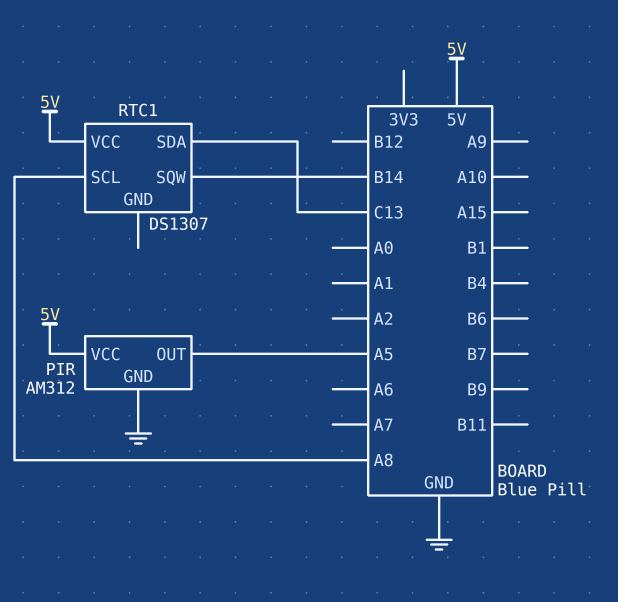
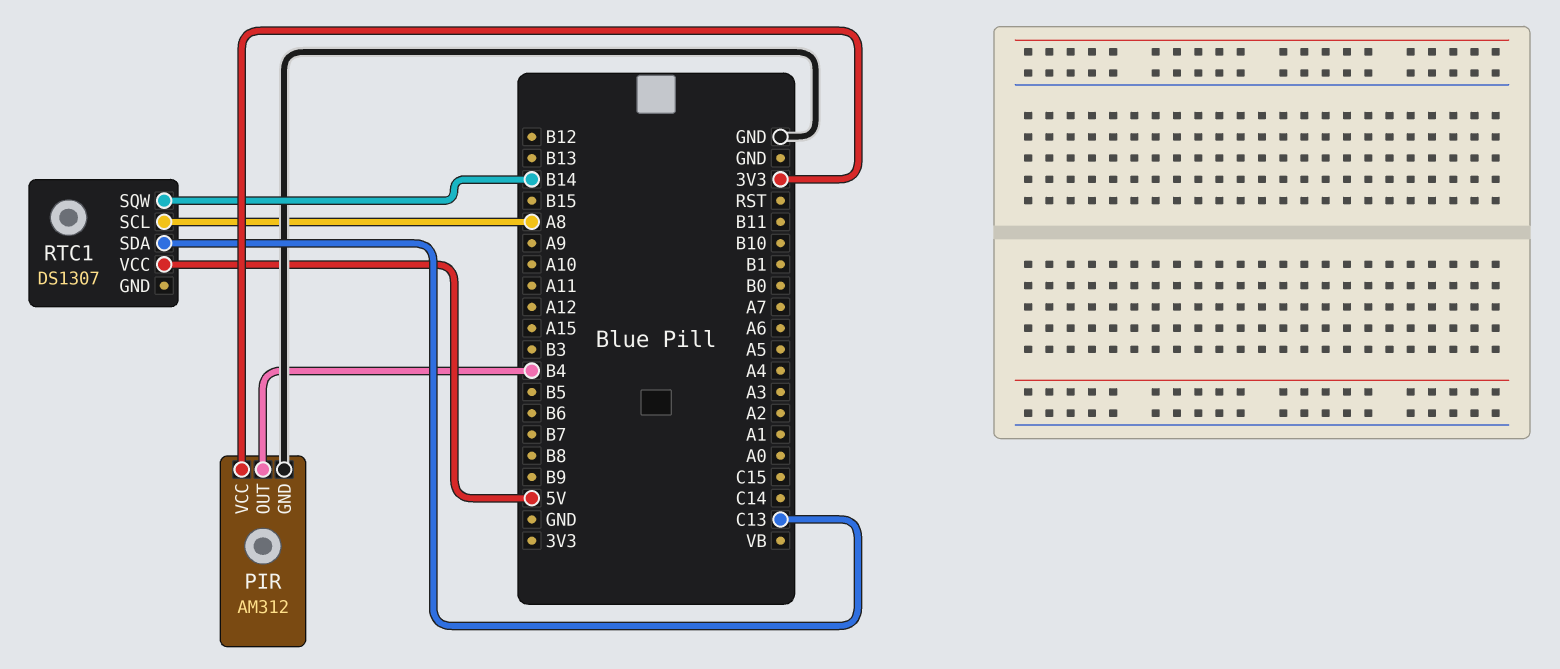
PIR pin OUT: A5 -> B4
PIR pin VCC: 5V -> 3V3

